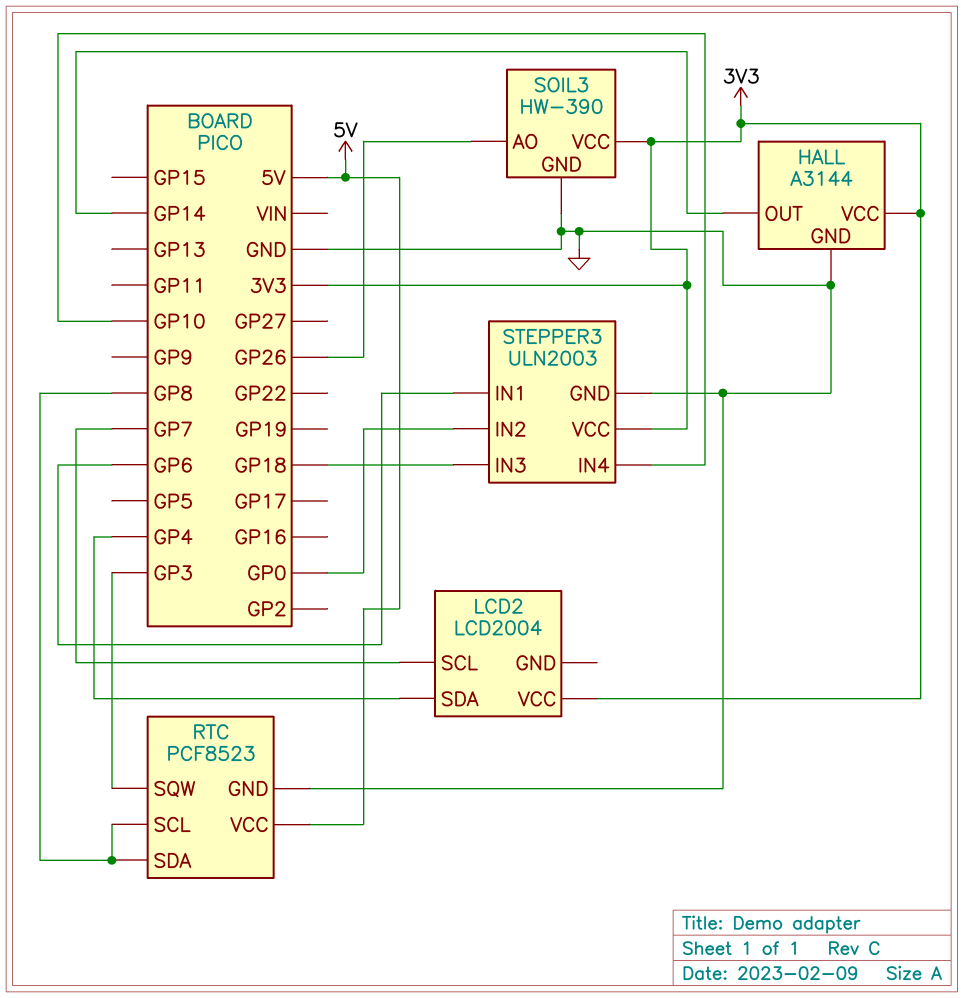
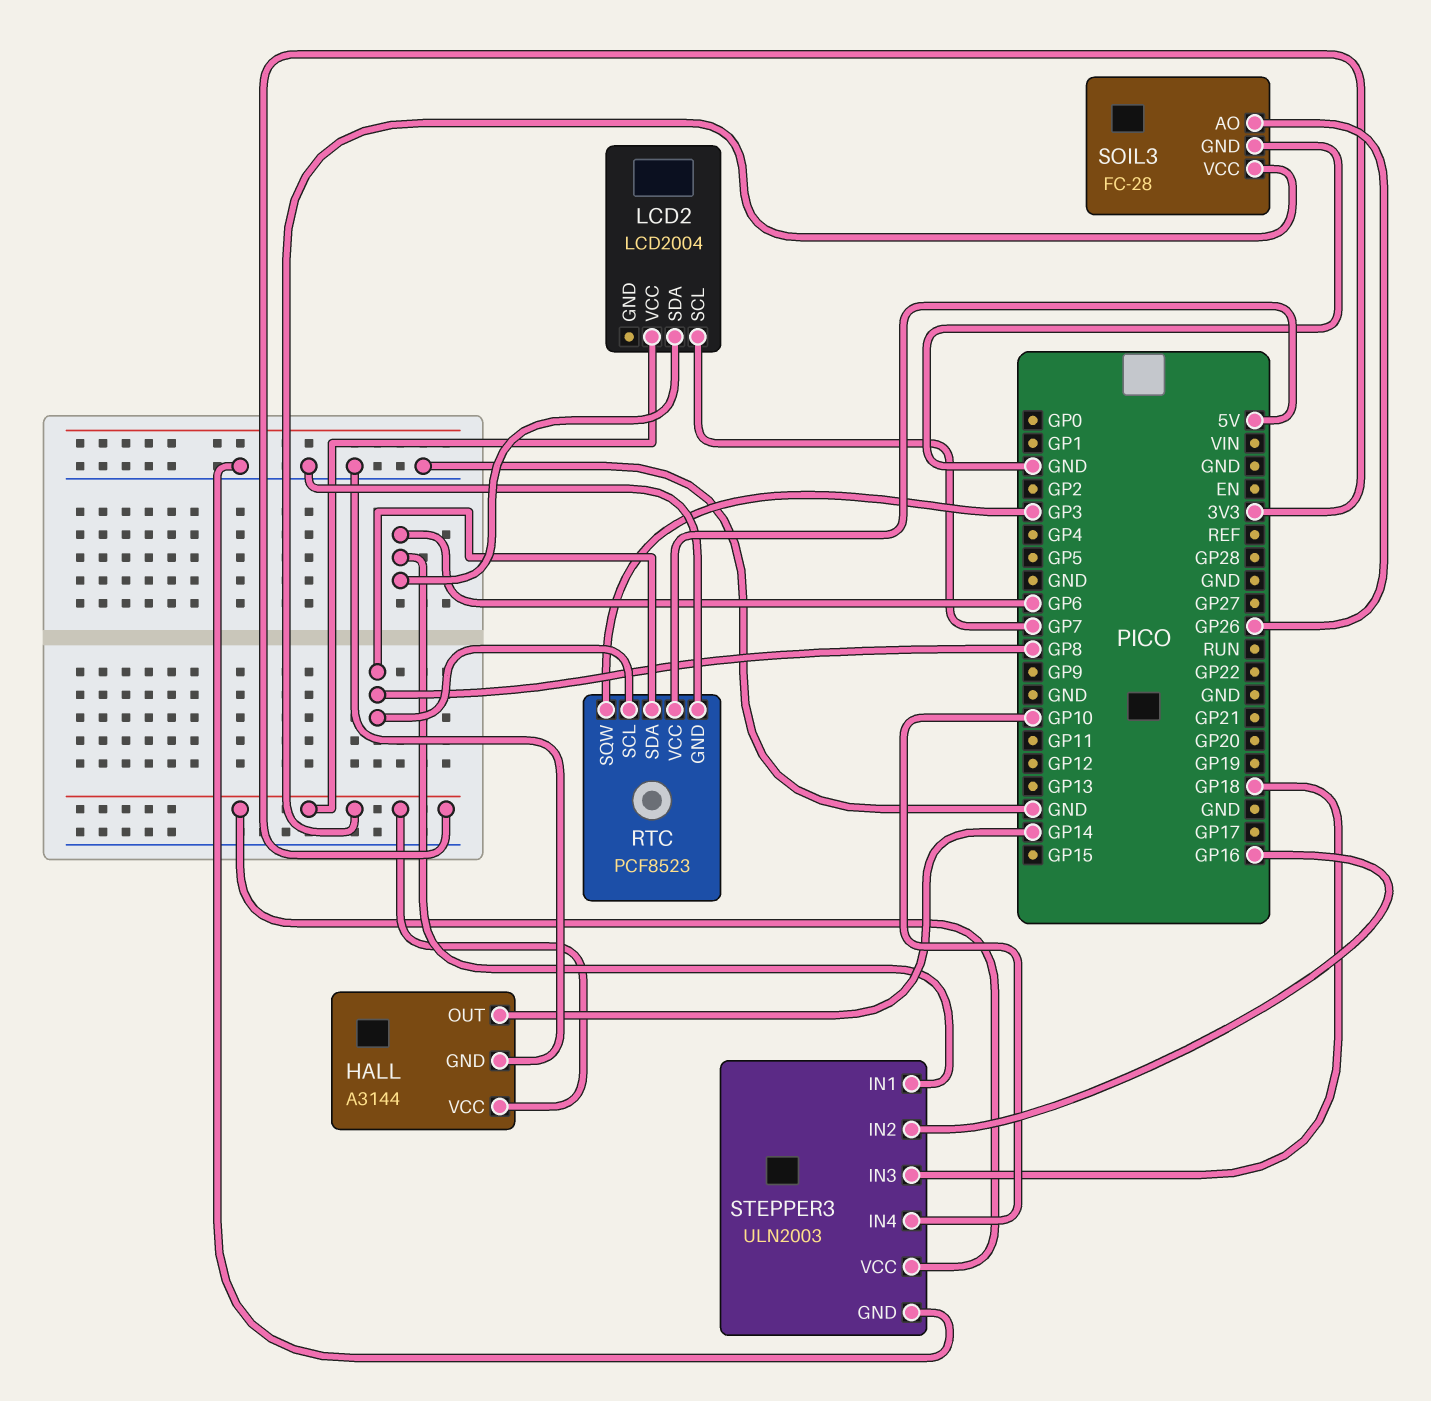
LCD2 pin SDA: GP4 -> GP6
SOIL3: HW-390 -> FC-28
STEPPER3 pin IN2: GP0 -> GP16

